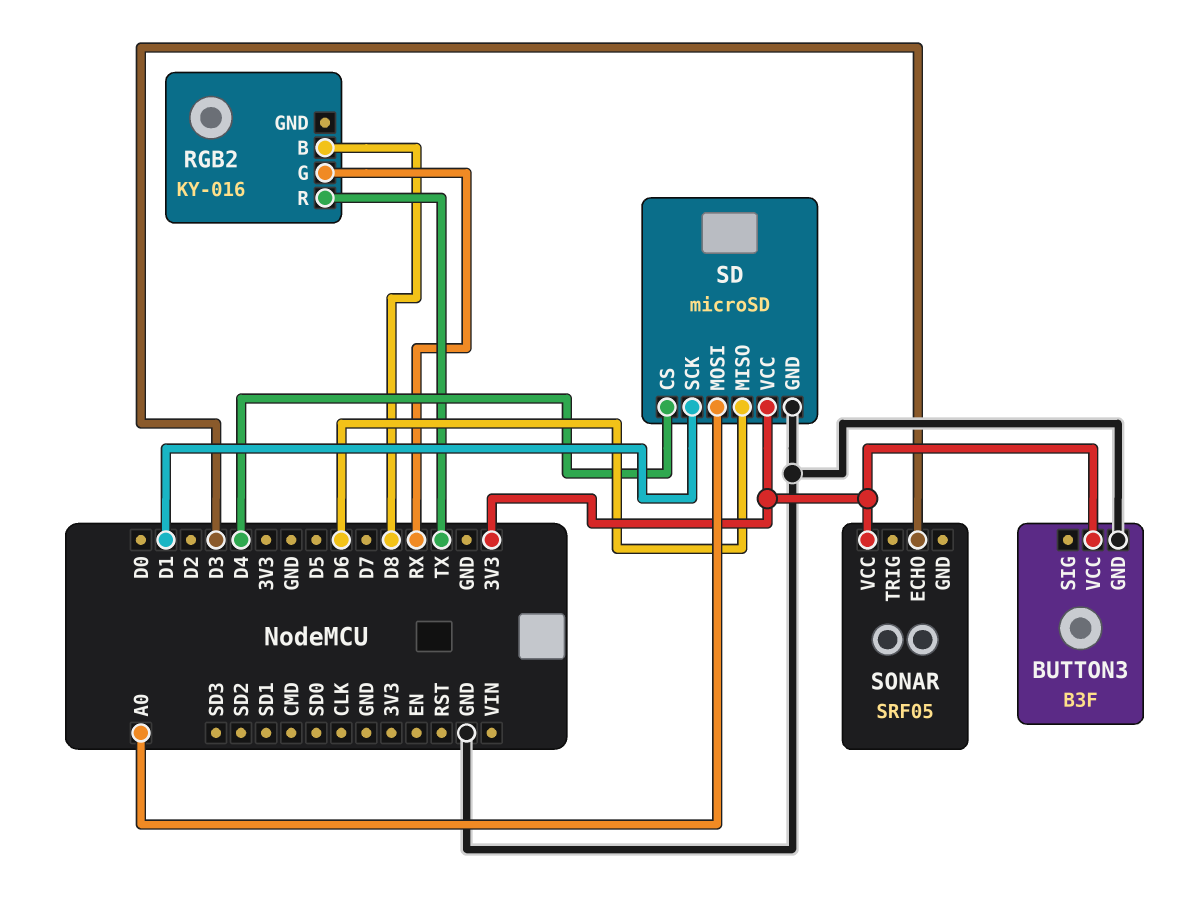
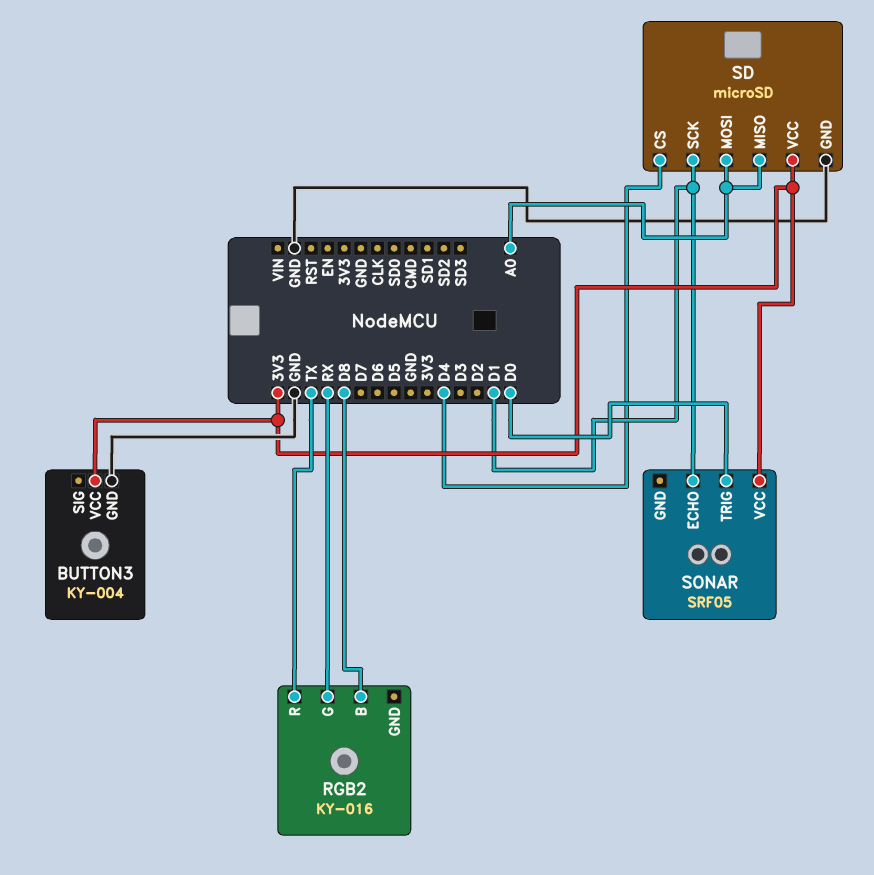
BUTTON3: B3F -> KY-004
SD pin MISO: D6 -> A0
SONAR pin ECHO: D3 -> D1
SONAR pin TRIG: none -> D0

